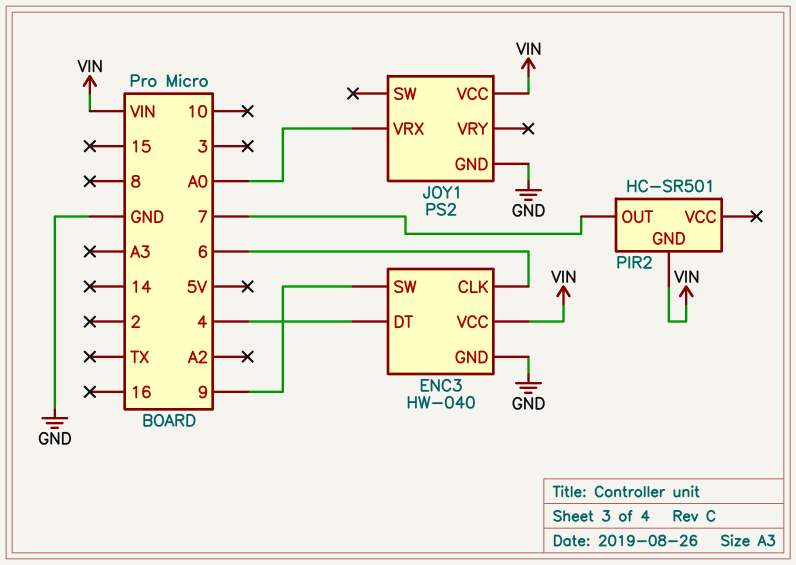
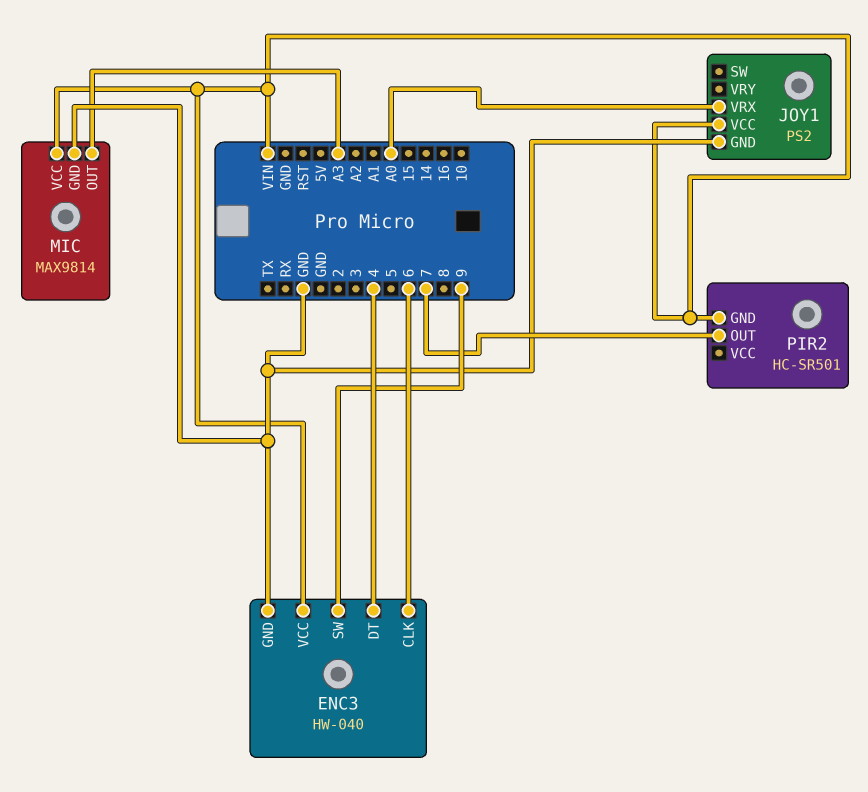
MIC: none -> MAX9814
MIC pin GND: none -> GND
MIC pin OUT: none -> A3
MIC pin VCC: none -> VIN

